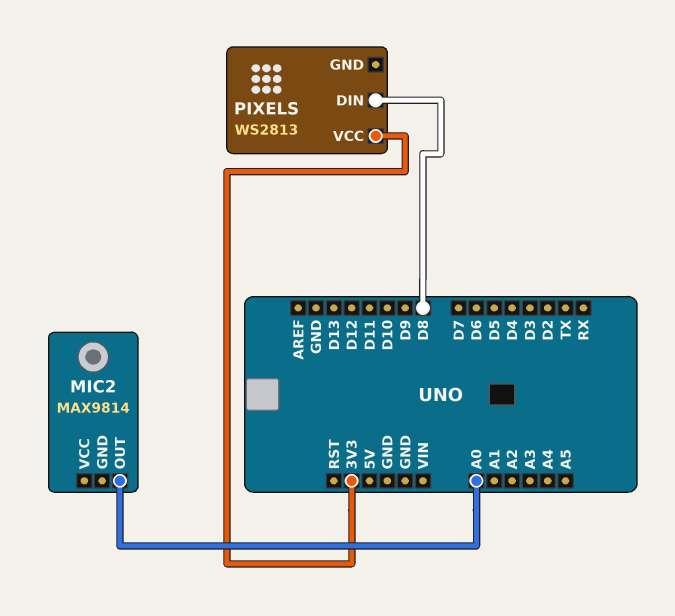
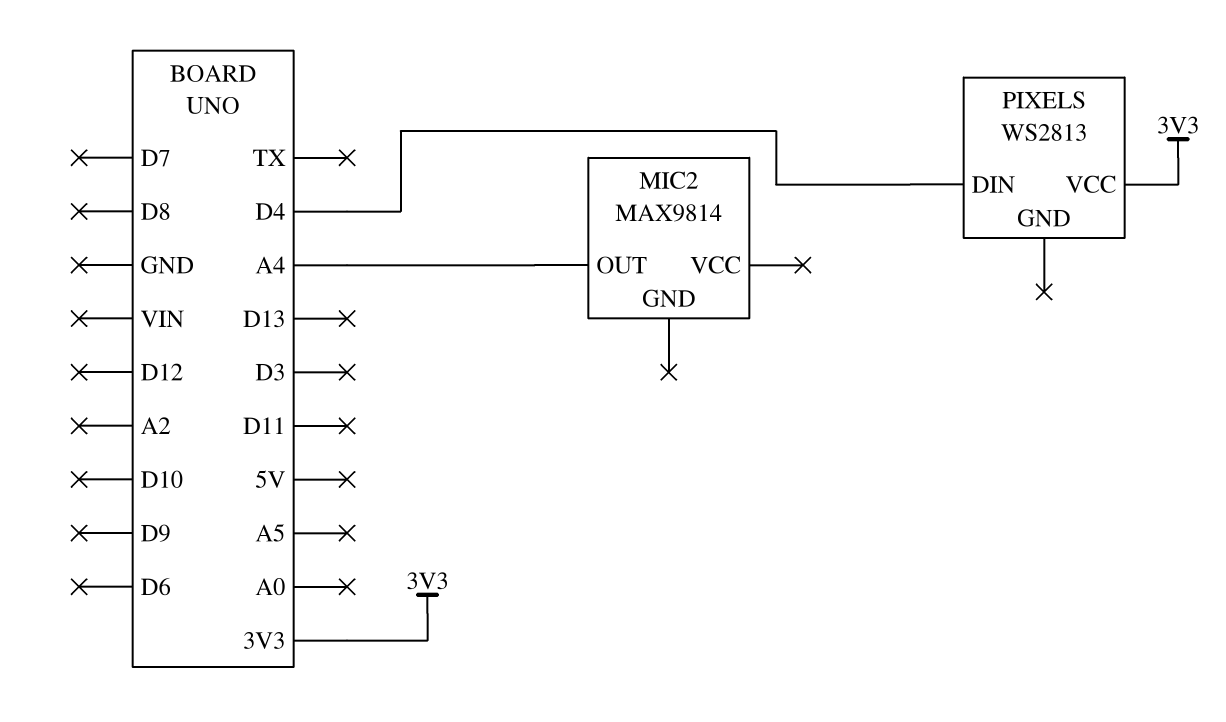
MIC2 pin OUT: A0 -> A4
PIXELS pin DIN: D8 -> D4

